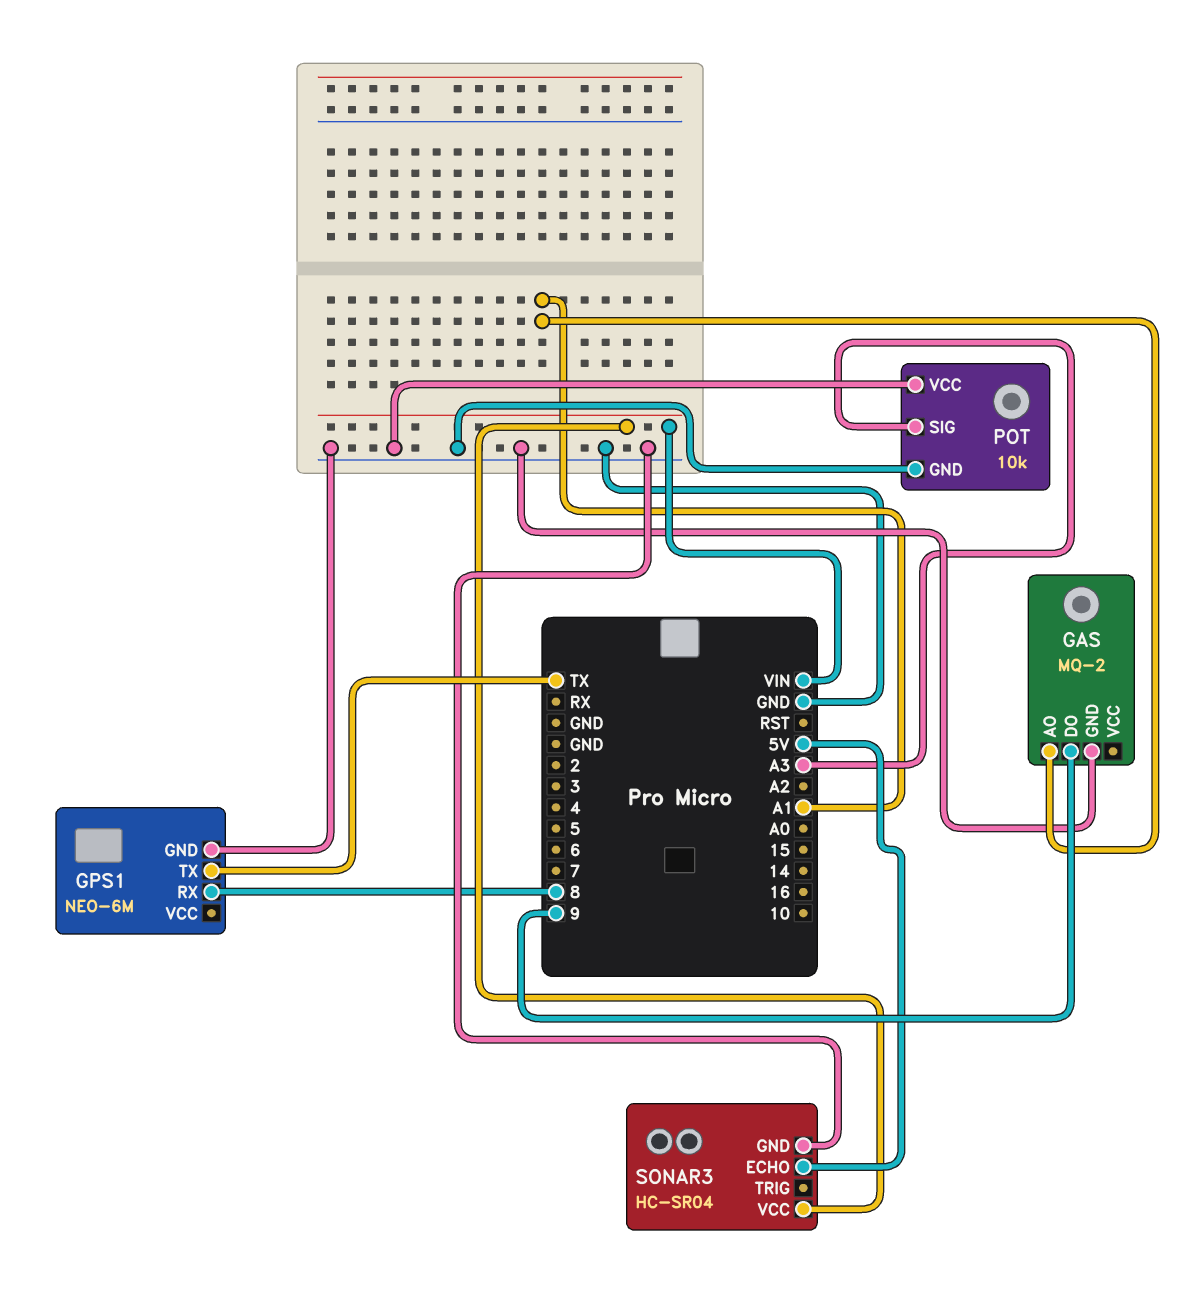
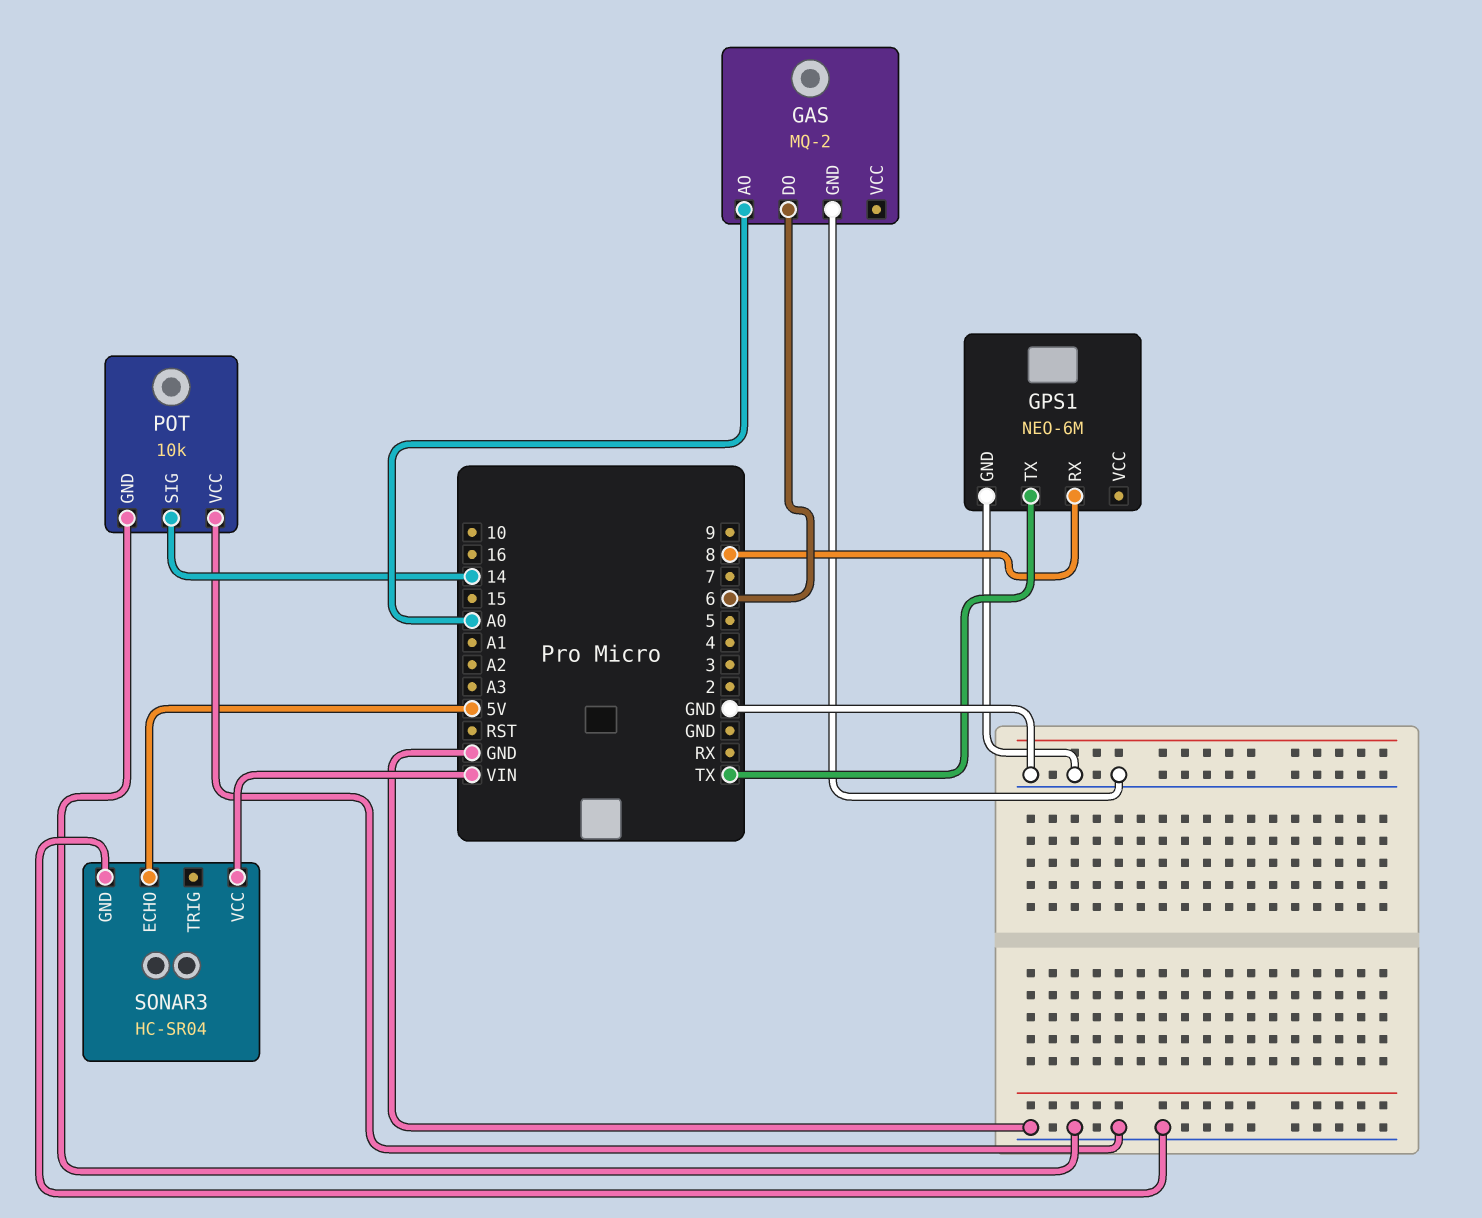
GAS pin AO: A1 -> A0
GAS pin DO: 9 -> 6
POT pin SIG: A3 -> 14

